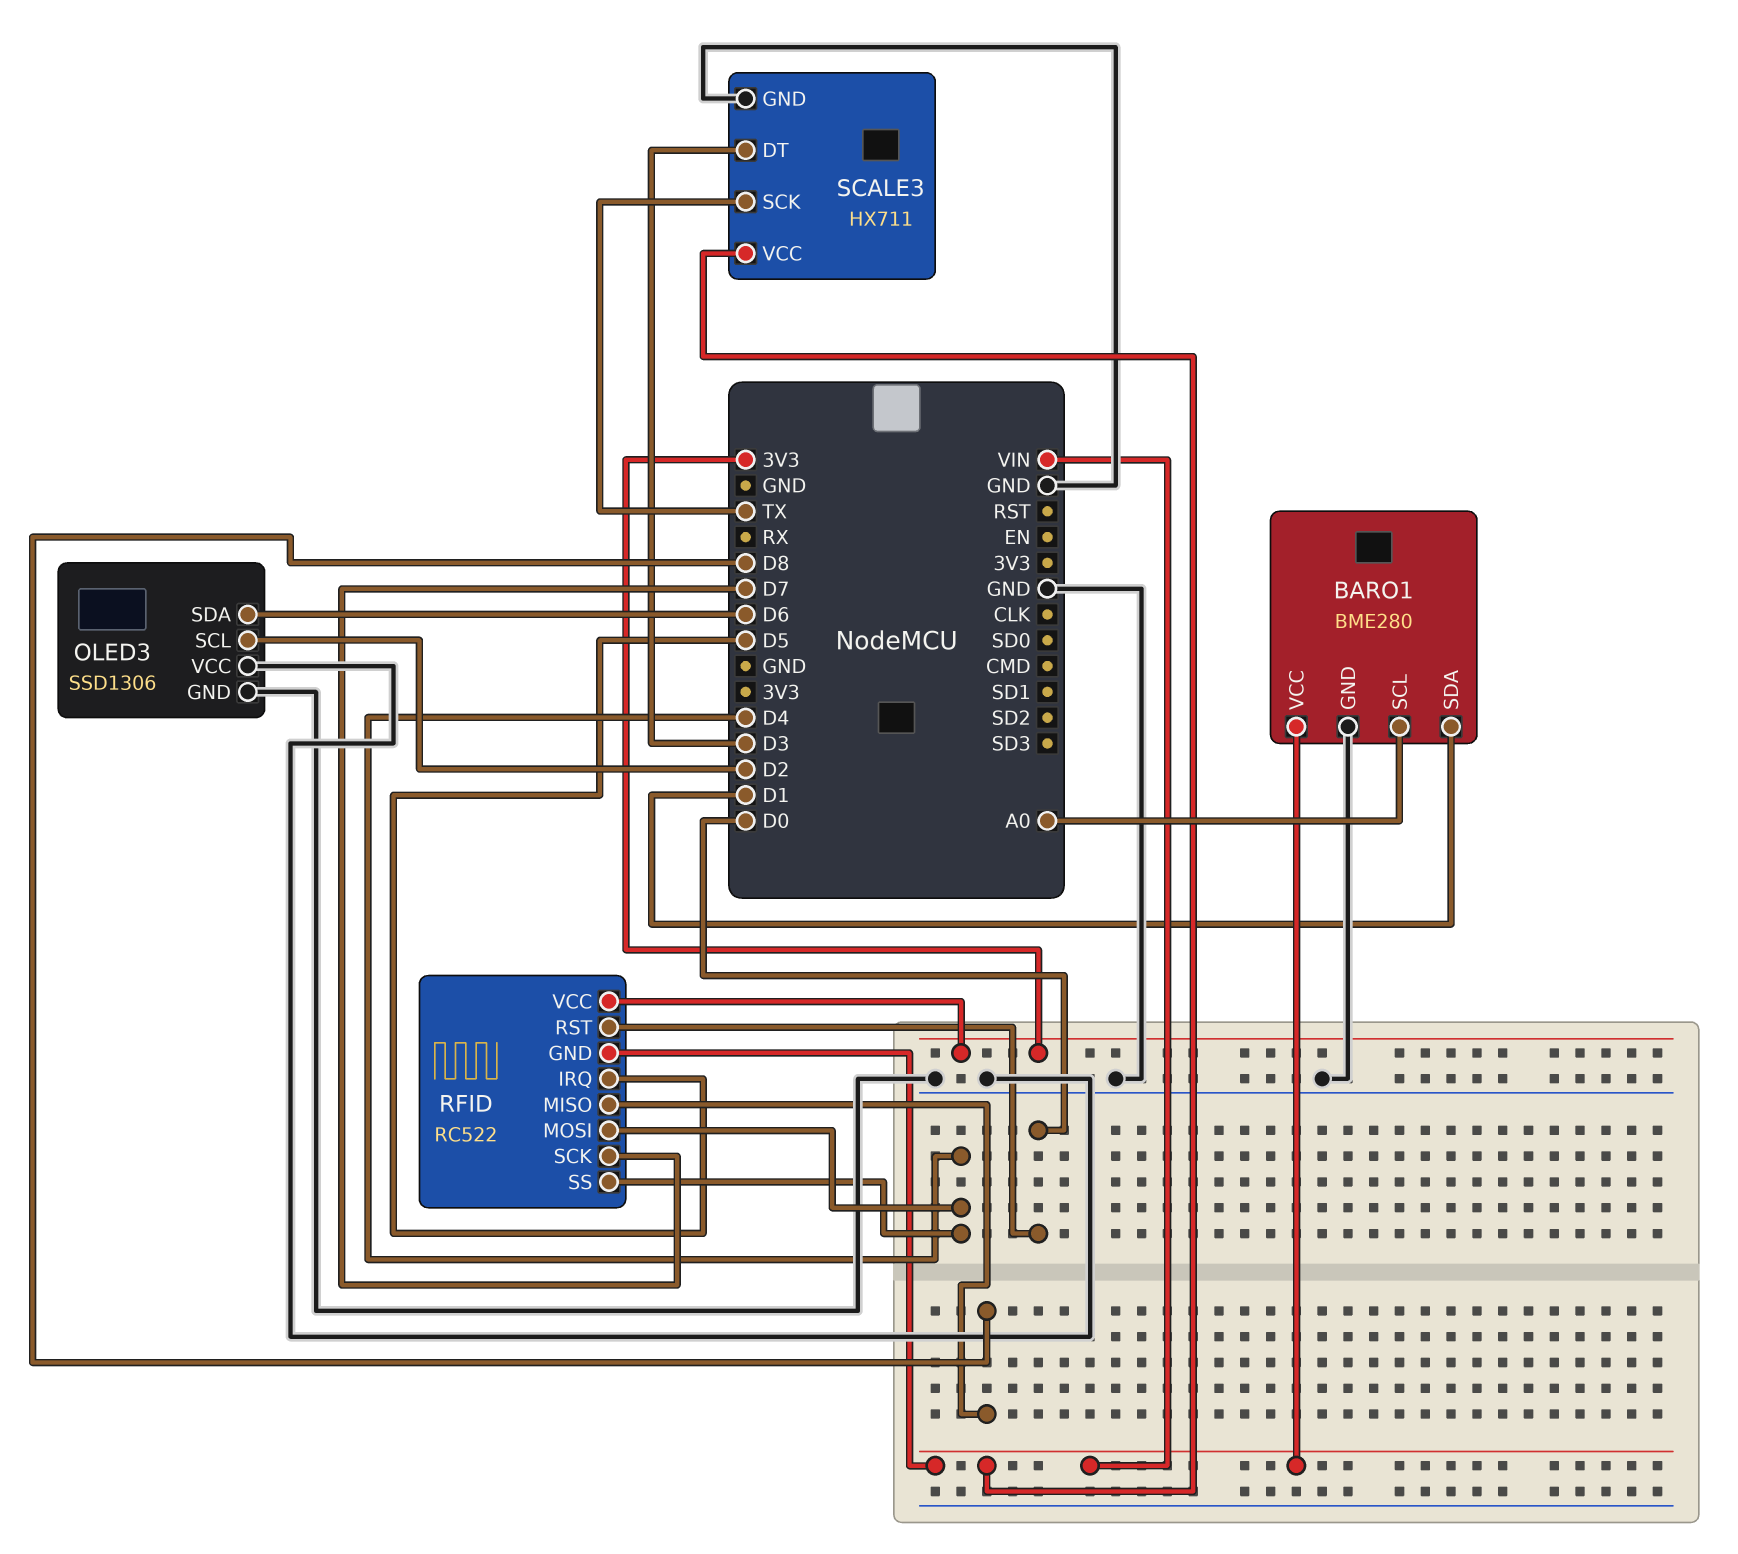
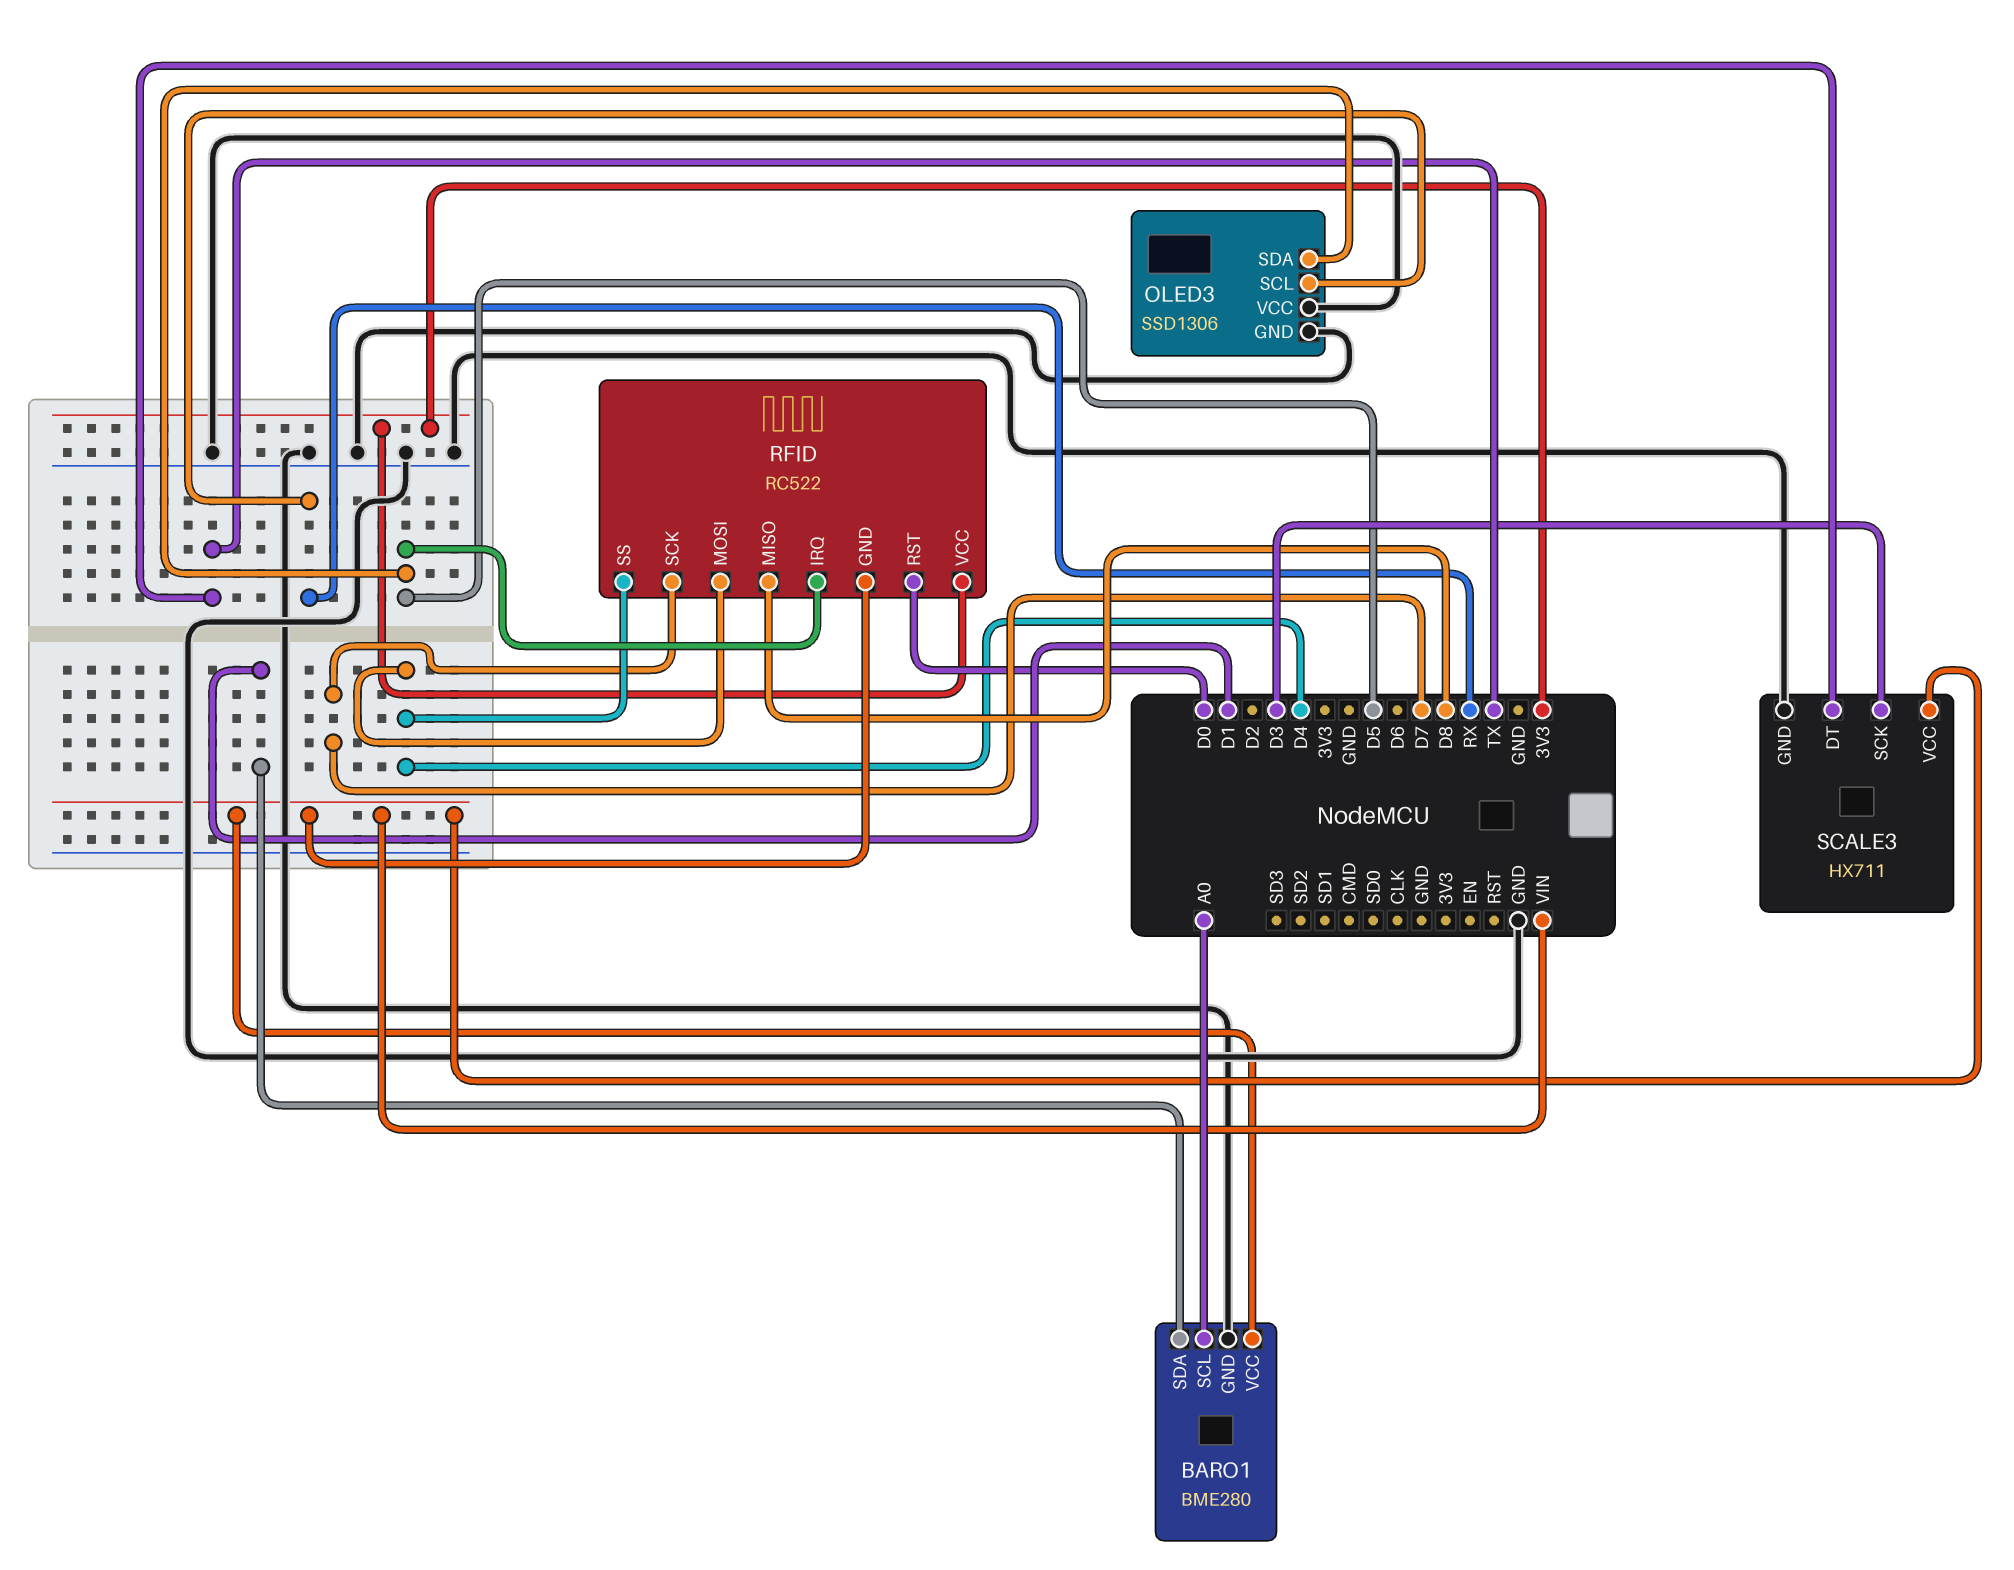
OLED3 pin SCL: D2 -> RX
OLED3 pin SDA: D6 -> D5
SCALE3 pin DT: D3 -> TX
SCALE3 pin SCK: TX -> D3

